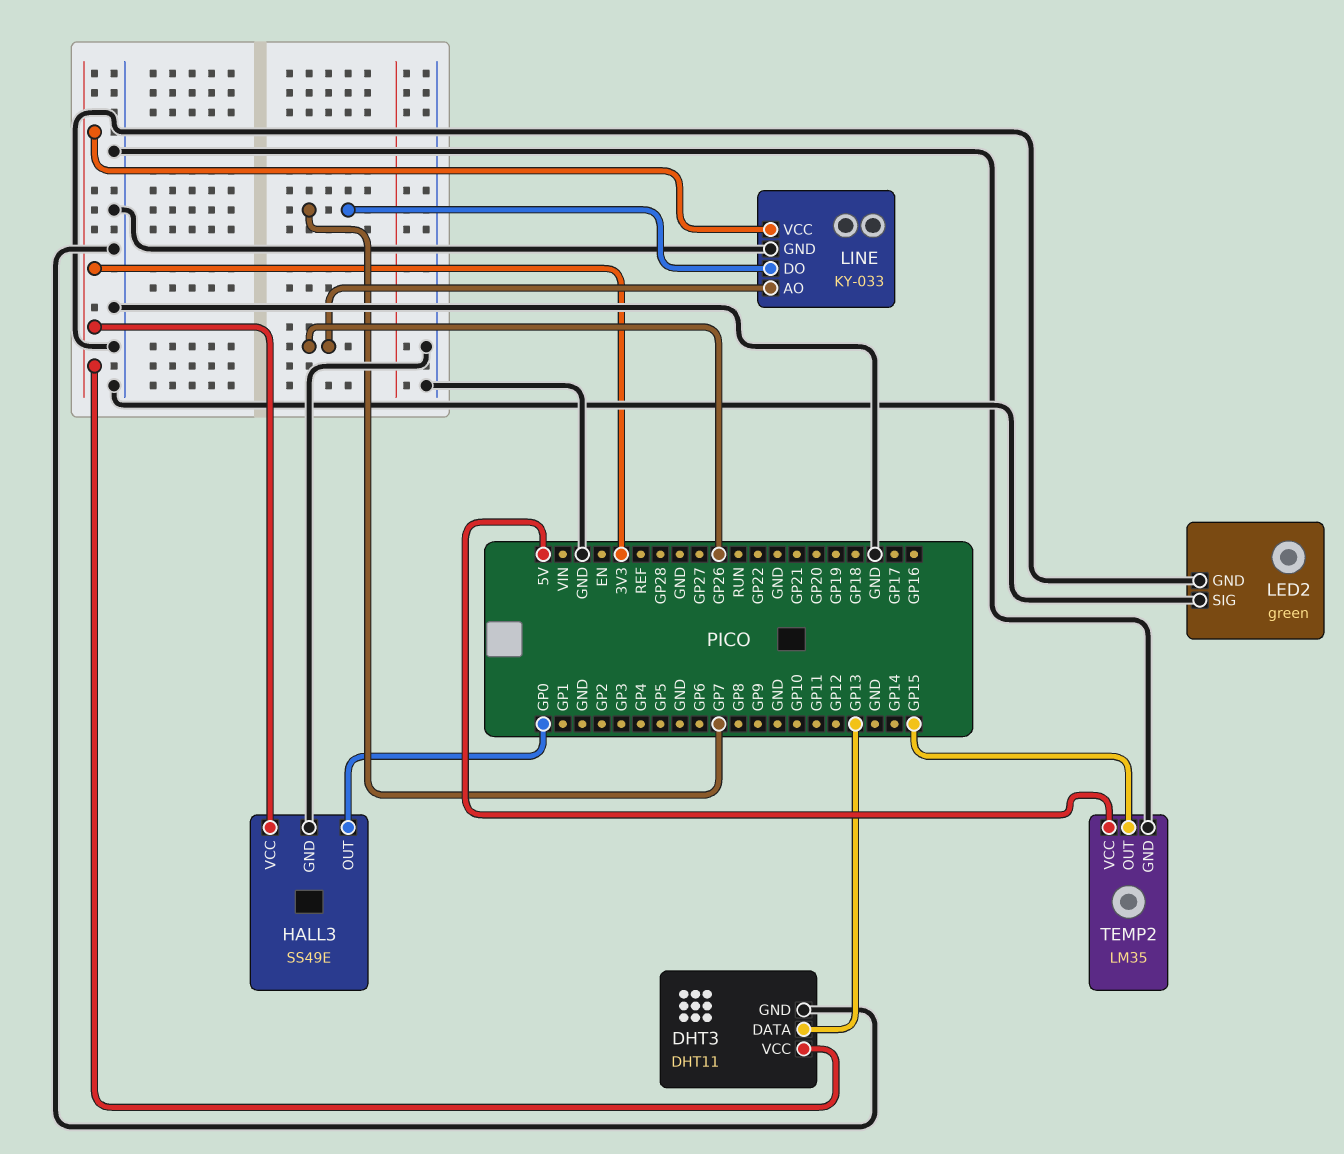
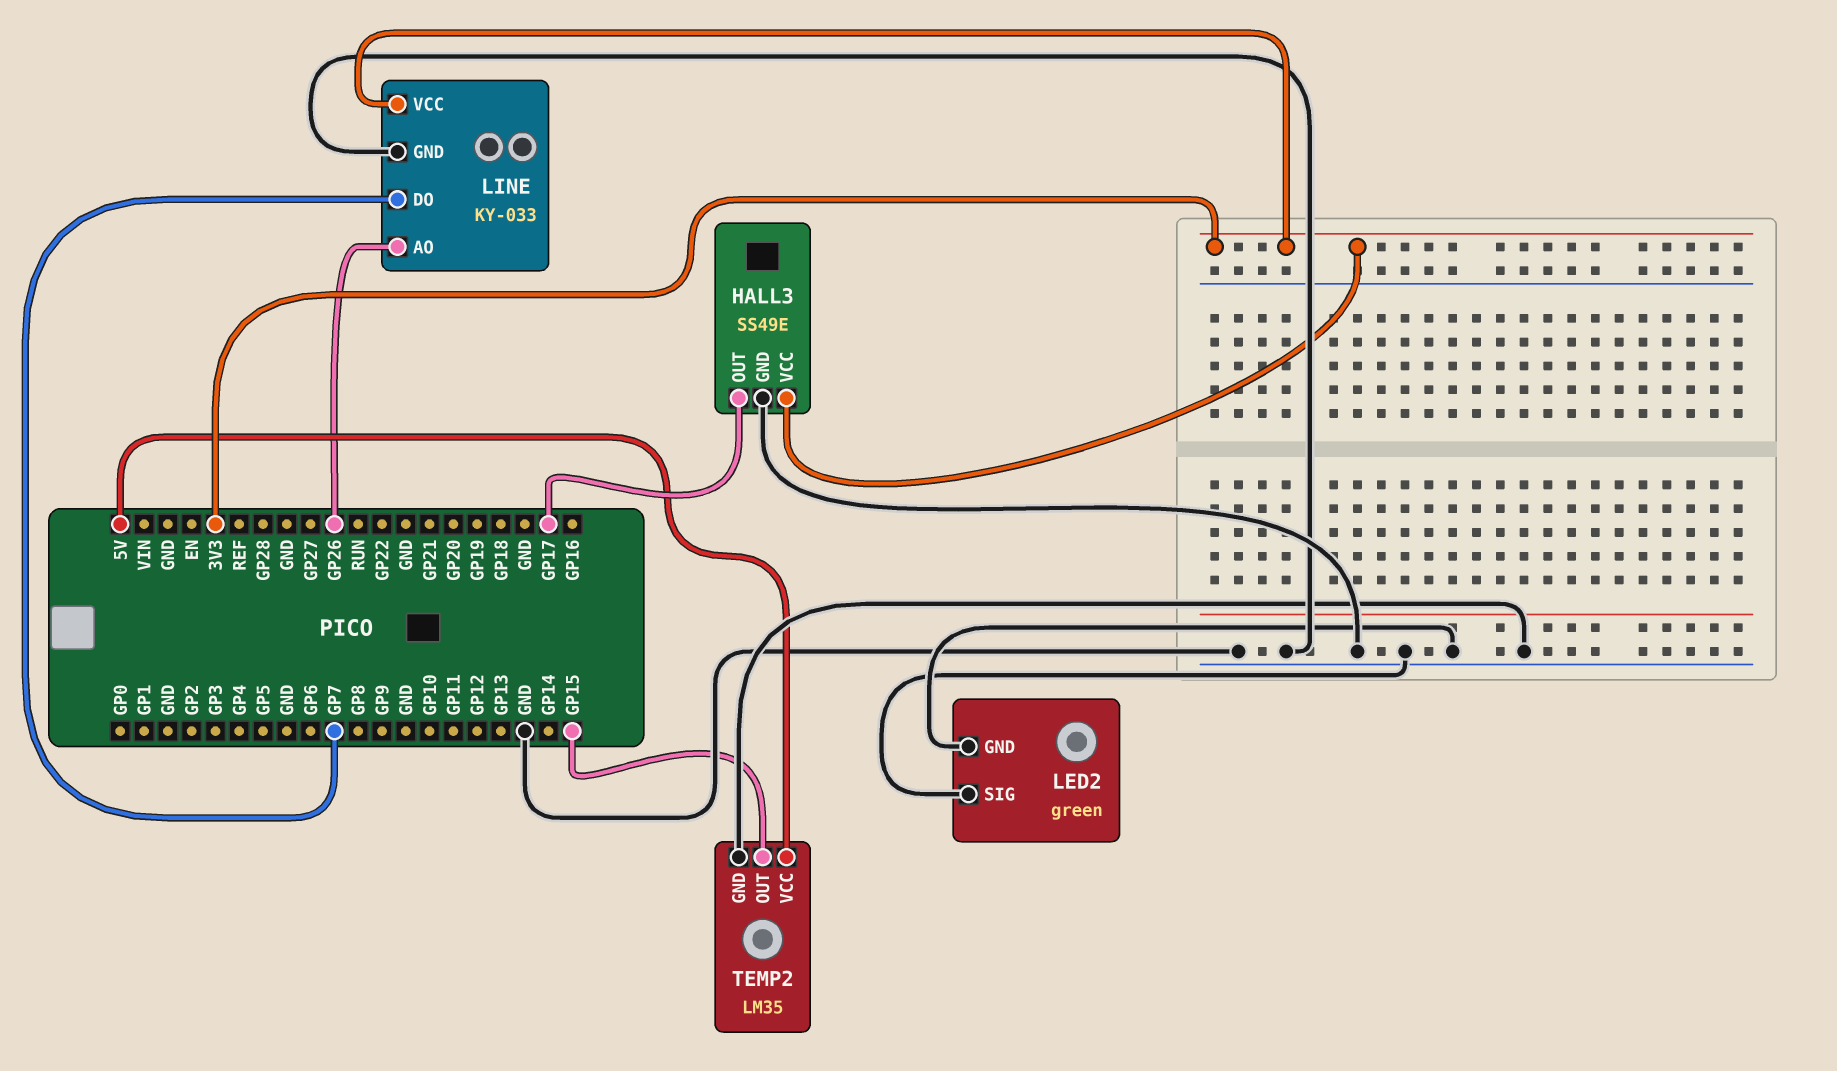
DHT3: DHT11 -> none
DHT3 pin DATA: GP13 -> none
DHT3 pin GND: GND -> none
DHT3 pin VCC: 3V3 -> none
HALL3 pin OUT: GP0 -> GP17

